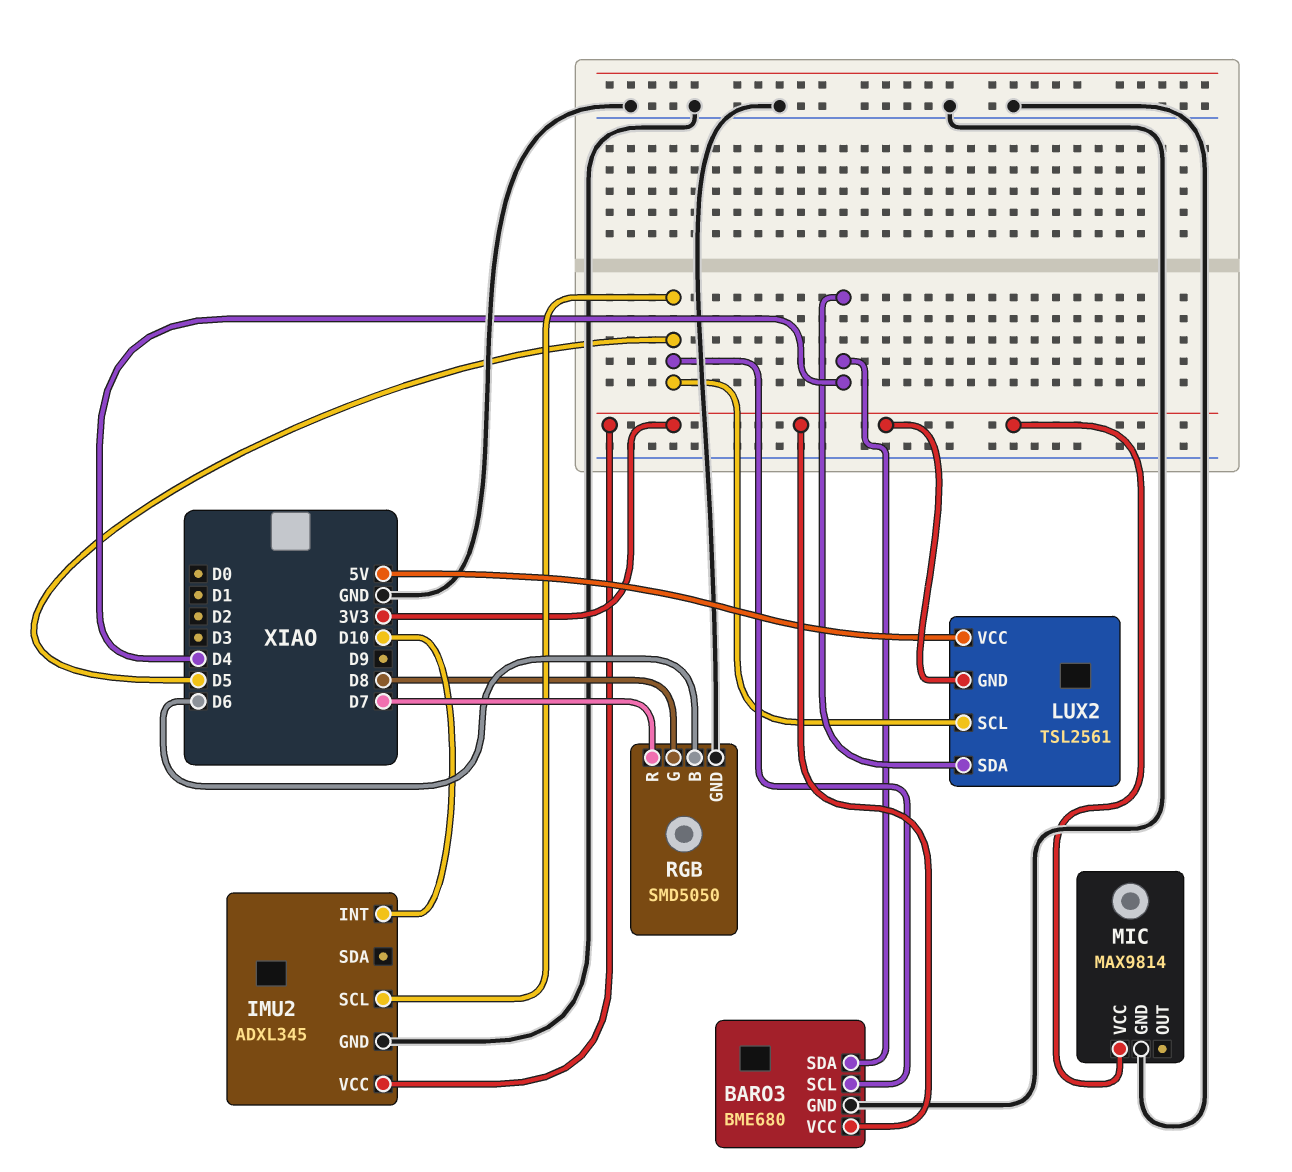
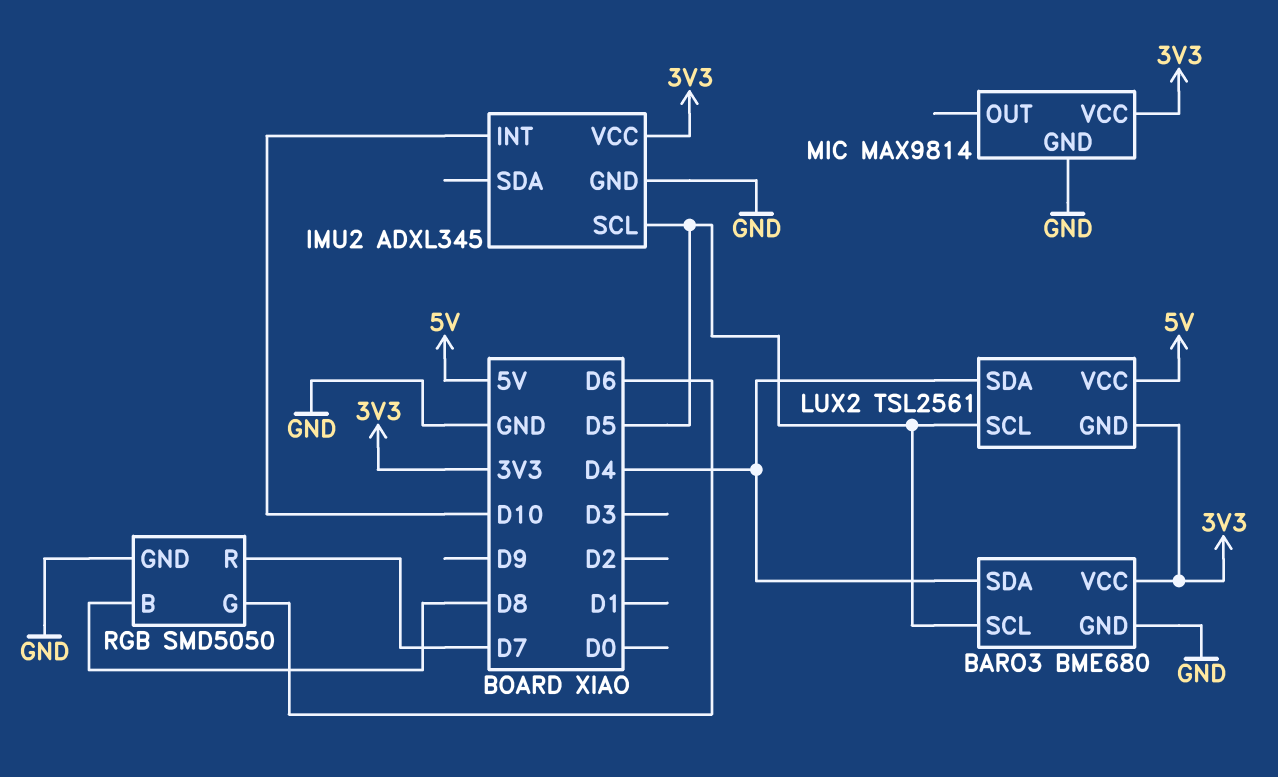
RGB pin B: D6 -> D8
RGB pin G: D8 -> D6

